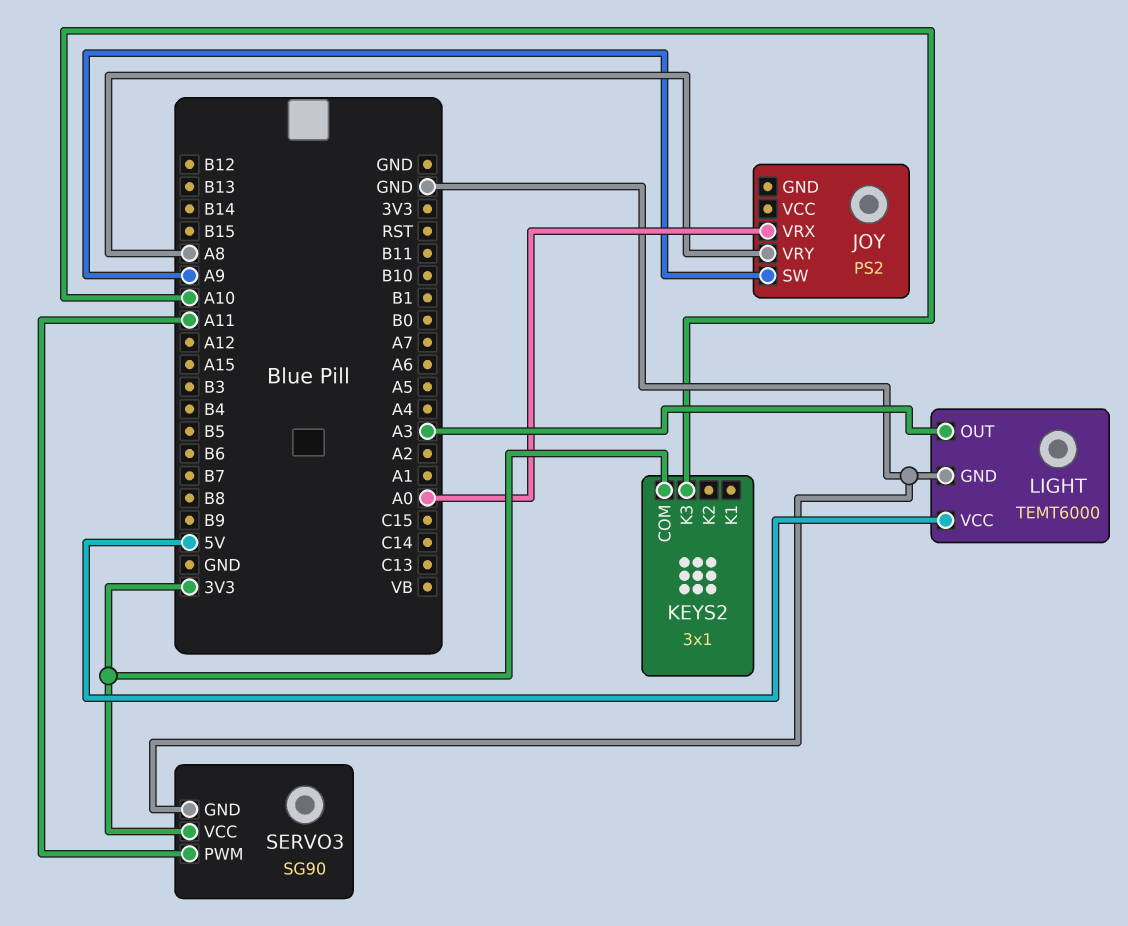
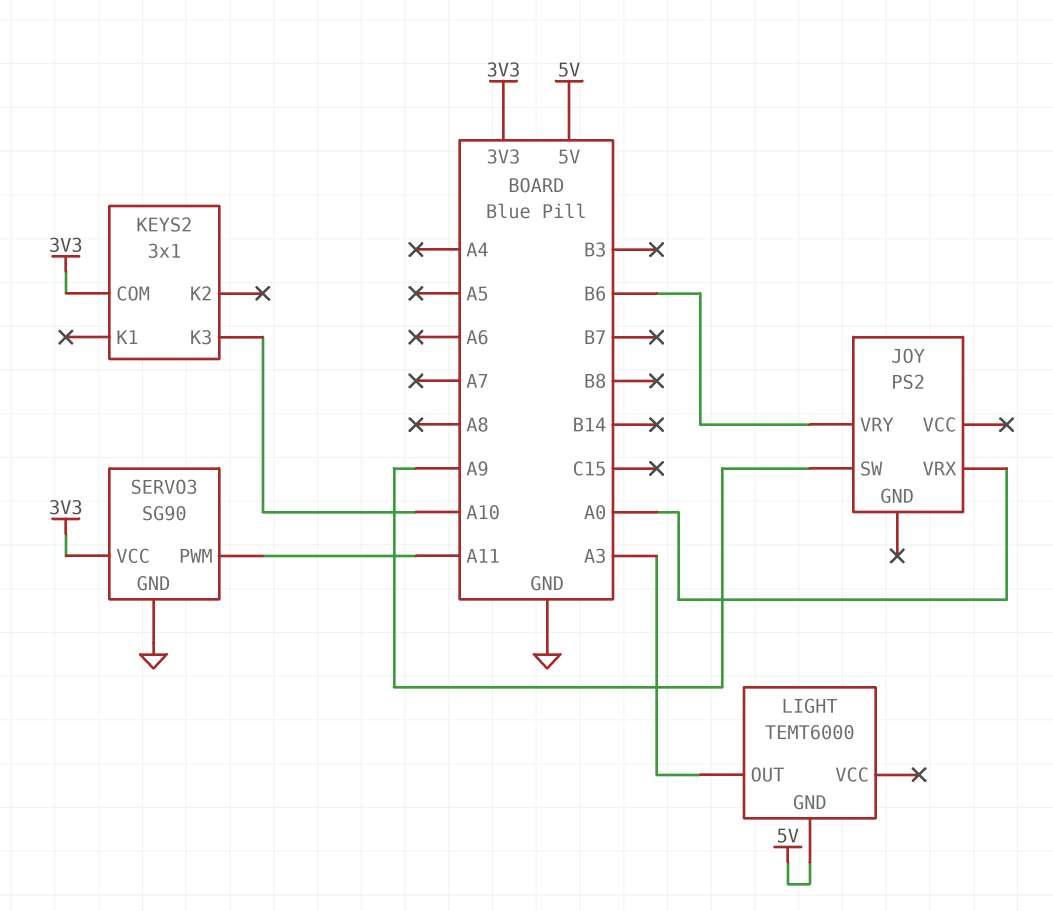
JOY pin VRY: A8 -> B6
LIGHT pin GND: GND -> 5V
LIGHT pin VCC: 5V -> none

